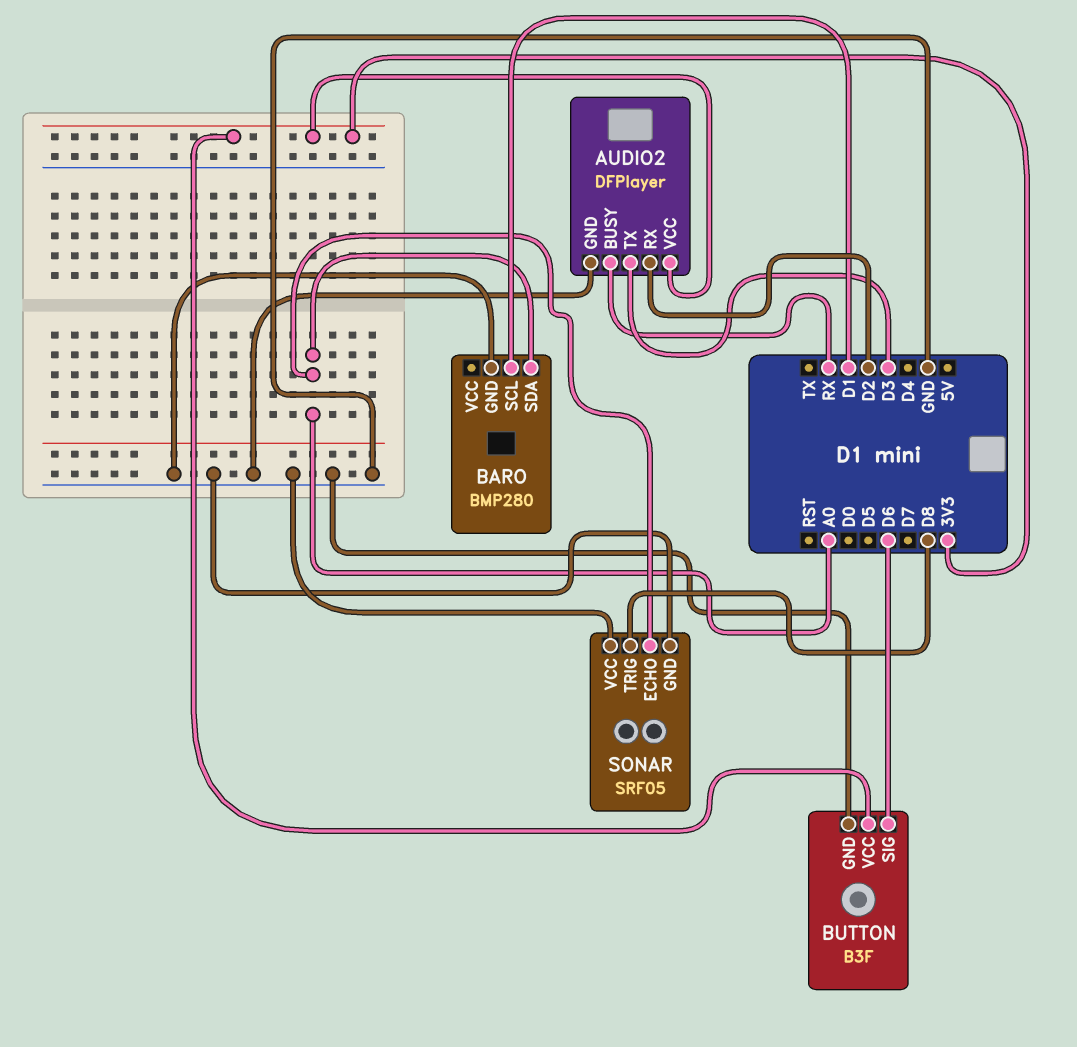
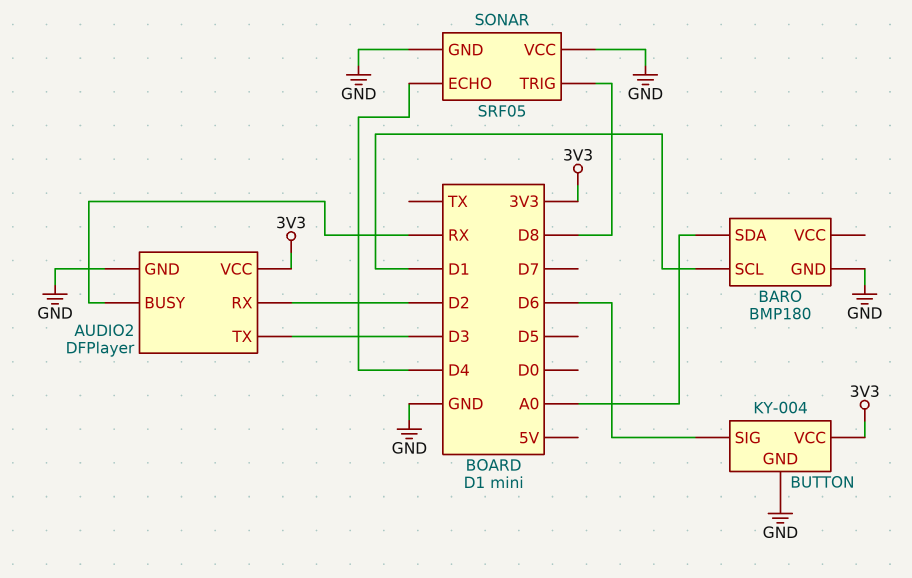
BARO: BMP280 -> BMP180
BUTTON: B3F -> KY-004
SONAR pin ECHO: A0 -> D4

